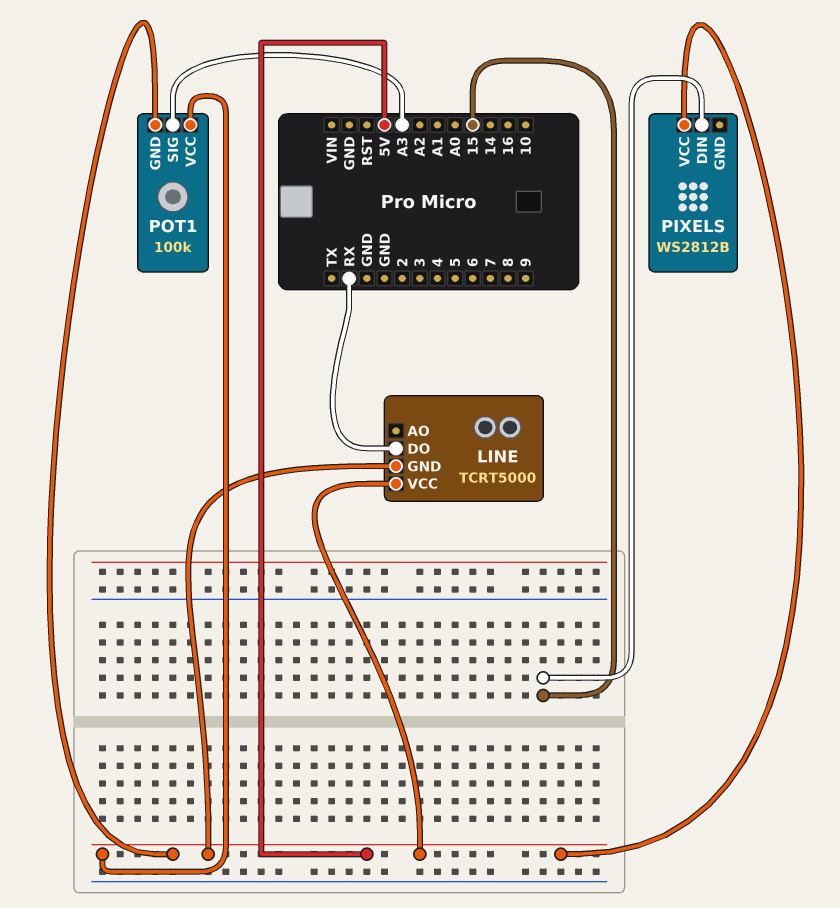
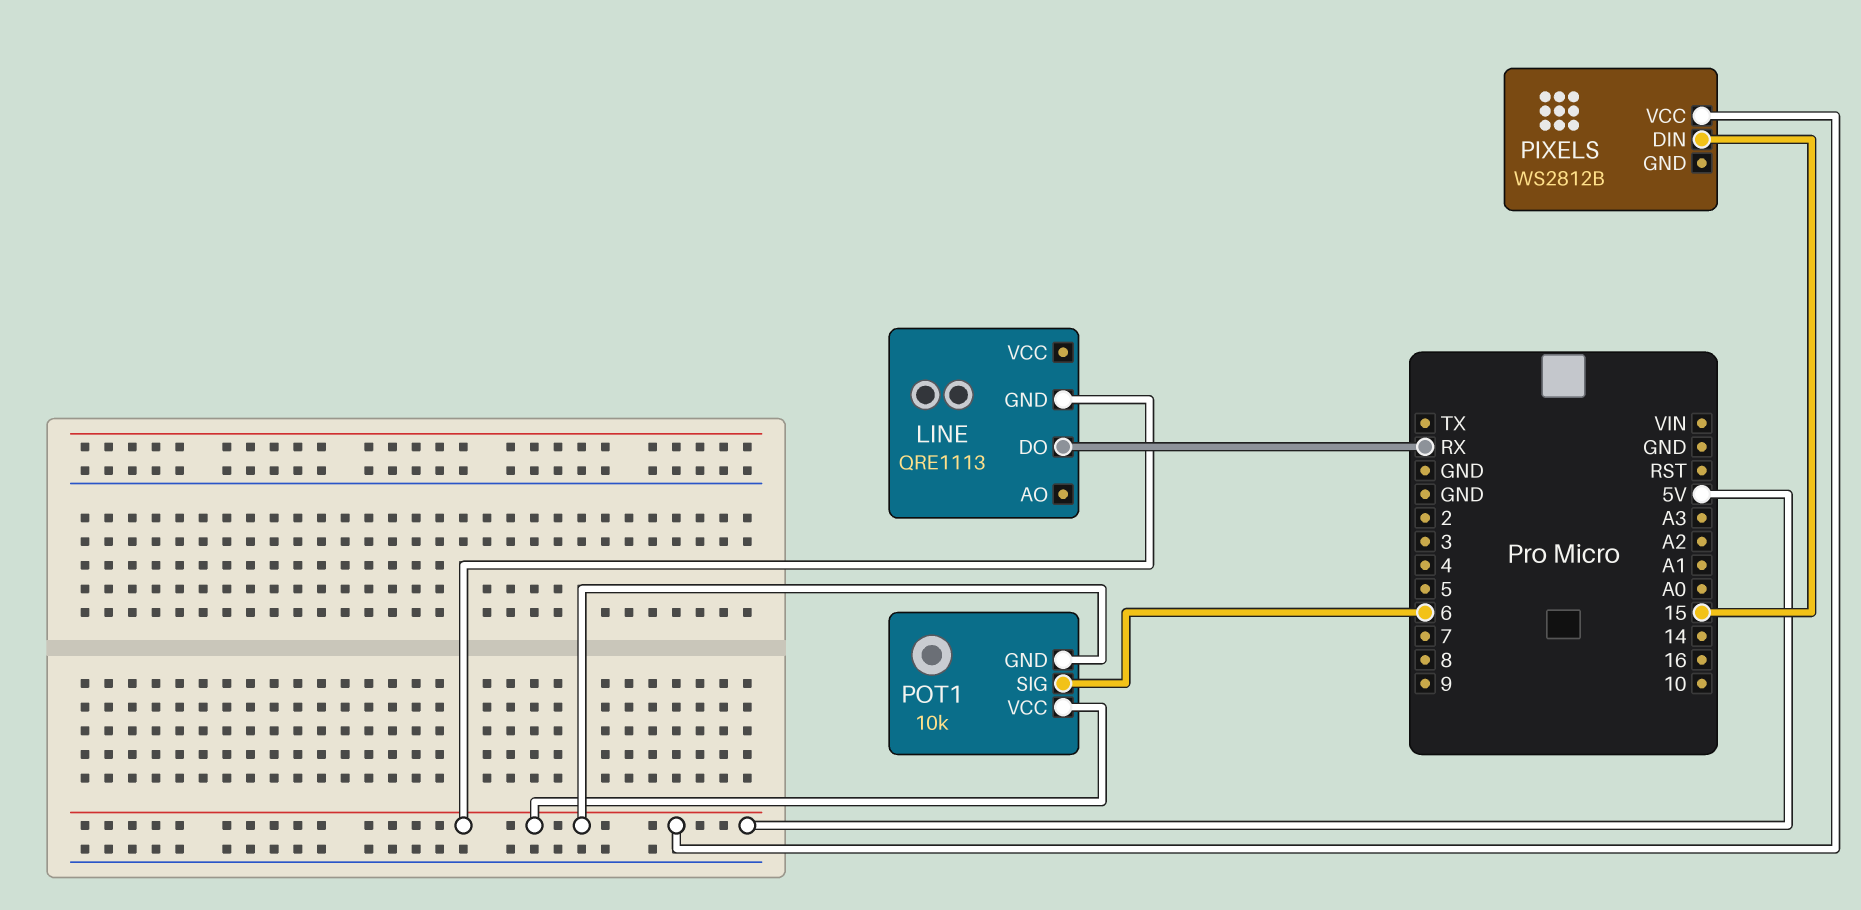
LINE: TCRT5000 -> QRE1113
LINE pin VCC: 5V -> none
POT1: 100k -> 10k
POT1 pin SIG: A3 -> 6

